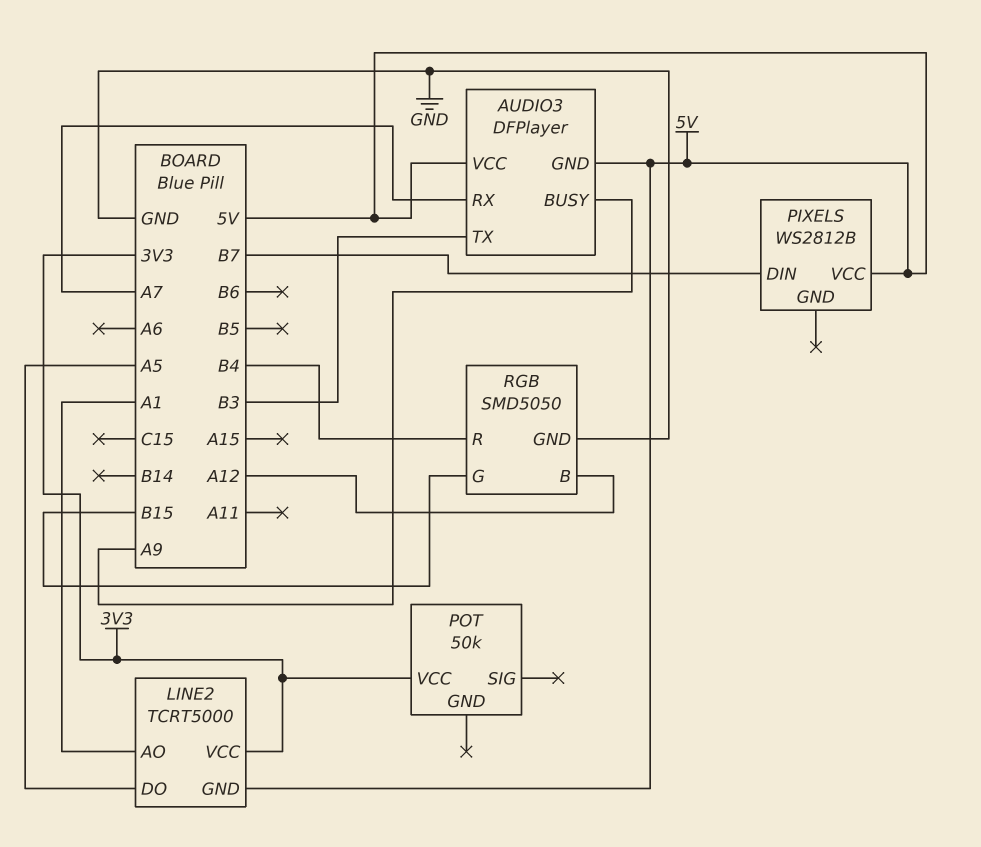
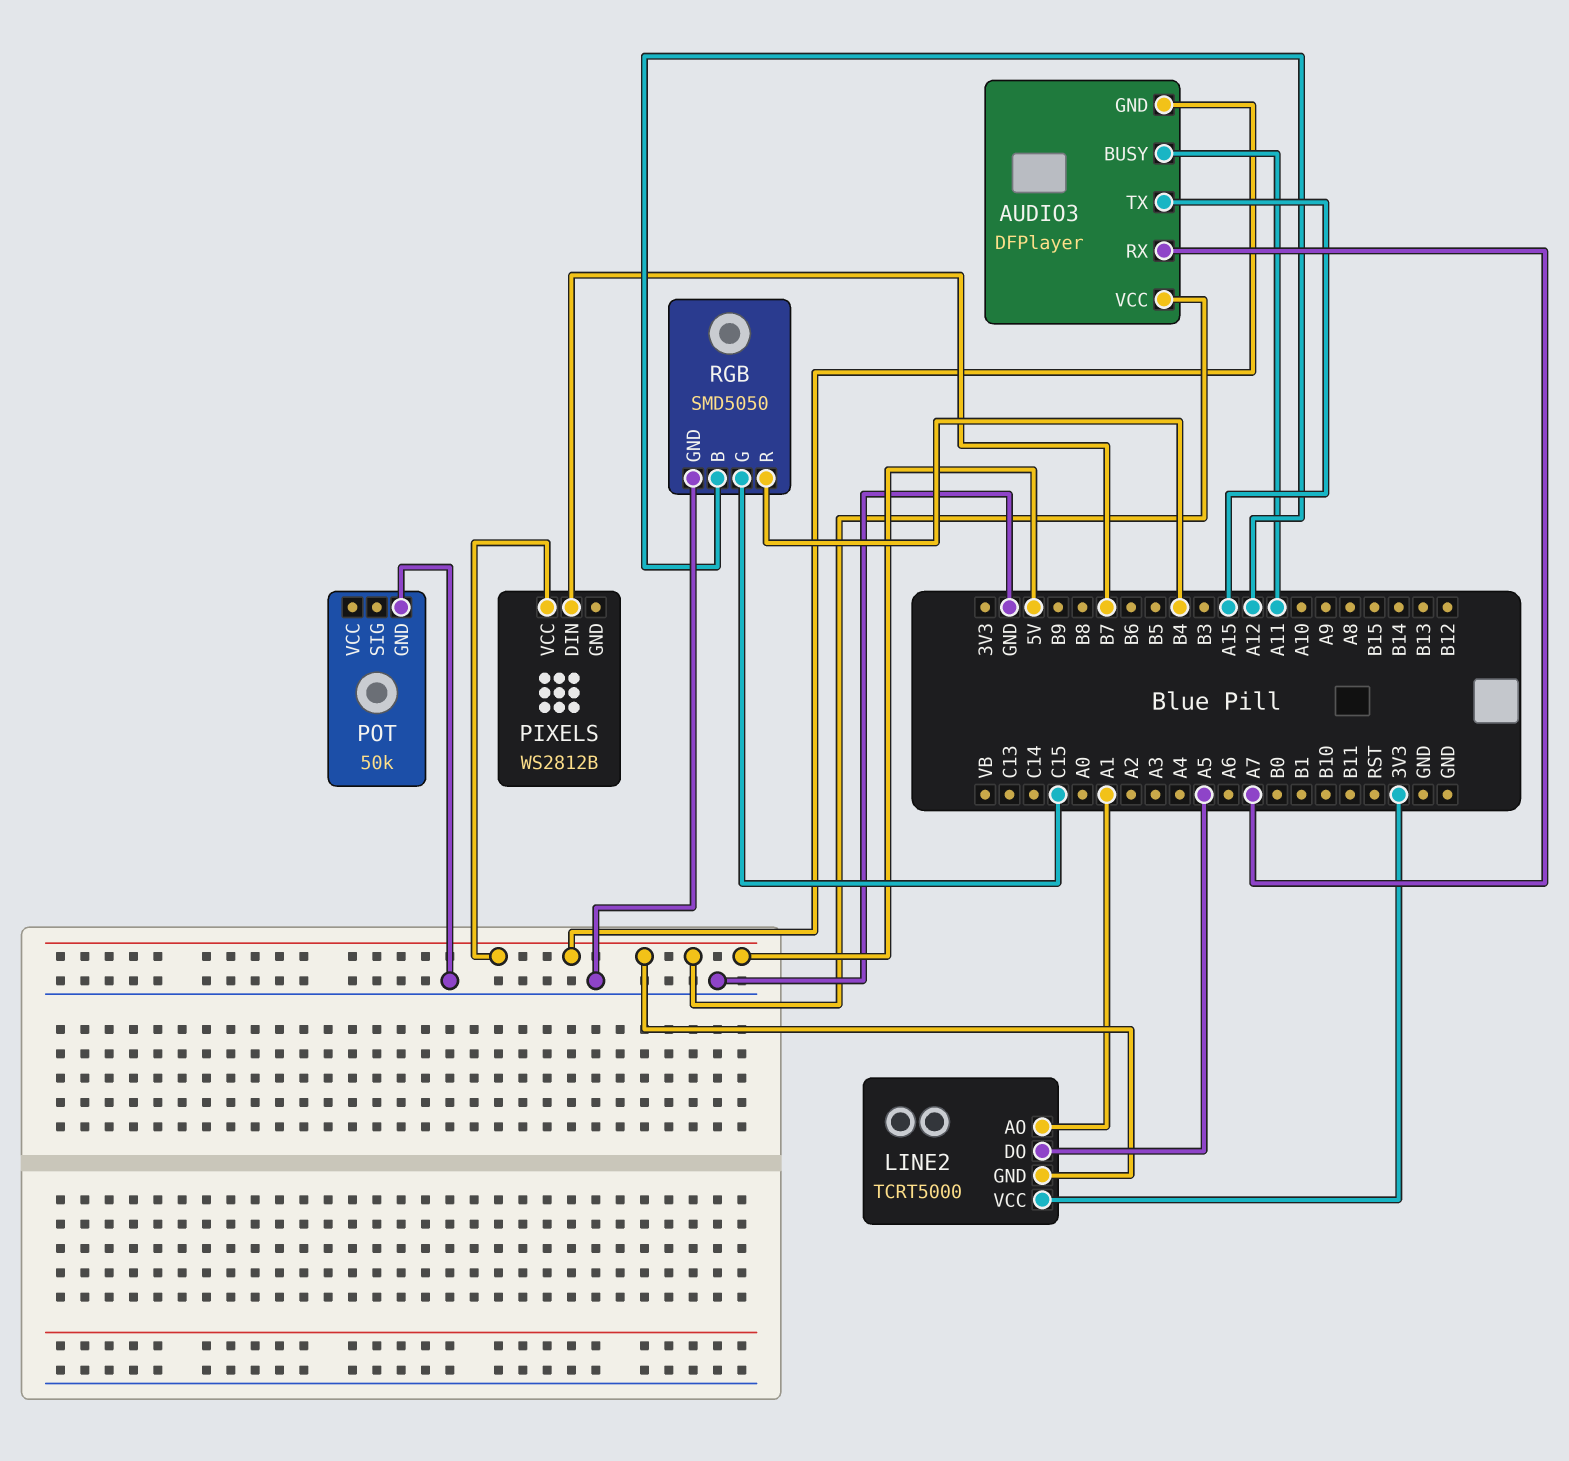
AUDIO3 pin BUSY: A9 -> A11
AUDIO3 pin TX: B3 -> A15
POT pin GND: none -> GND
POT pin VCC: 3V3 -> none
RGB pin G: B15 -> C15

